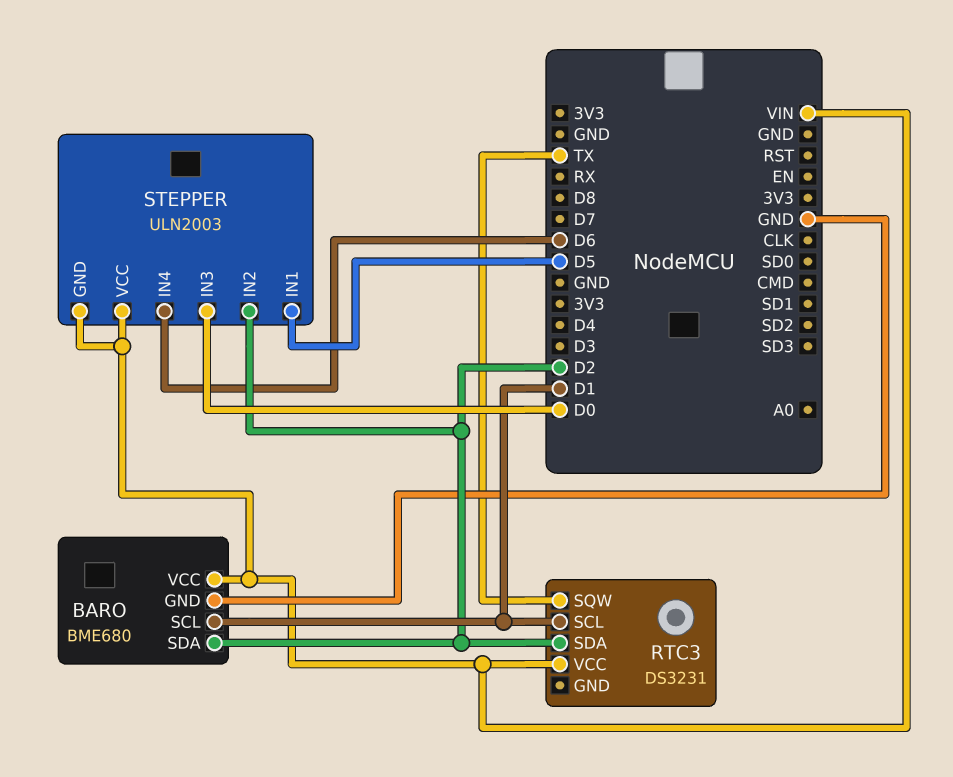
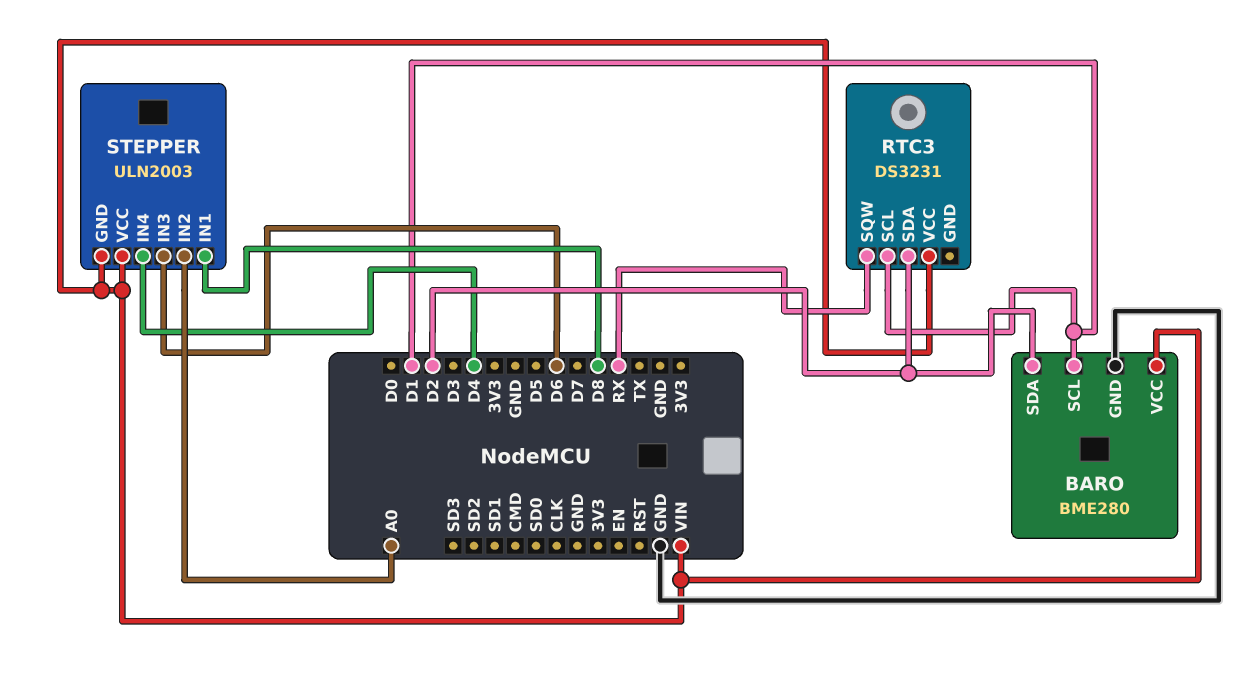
BARO: BME680 -> BME280
RTC3 pin SQW: TX -> RX
STEPPER pin IN1: D5 -> D8
STEPPER pin IN2: D2 -> A0
STEPPER pin IN3: D0 -> D6
STEPPER pin IN4: D6 -> D4

